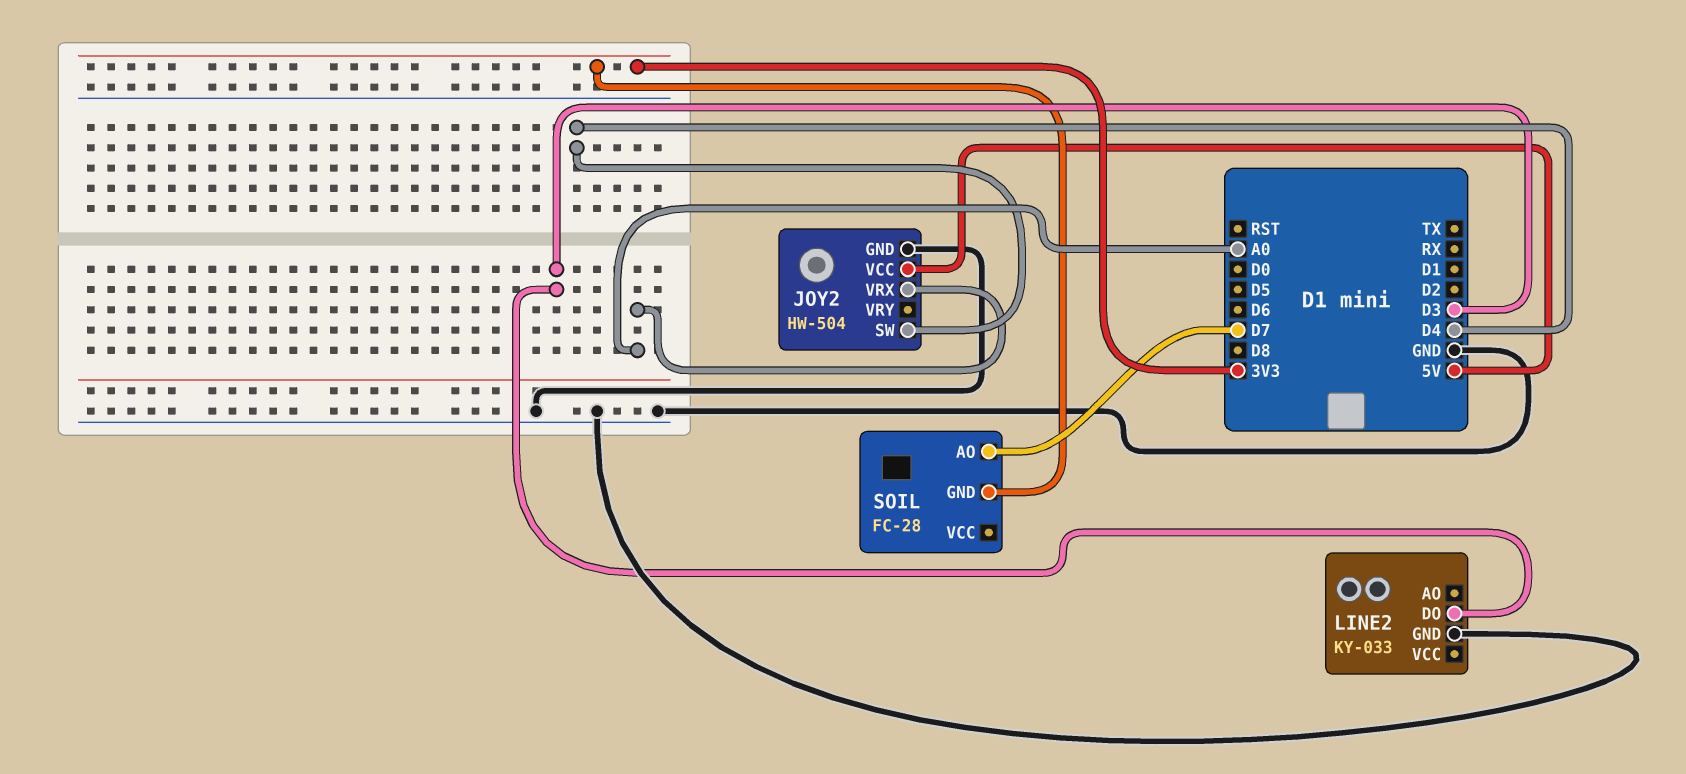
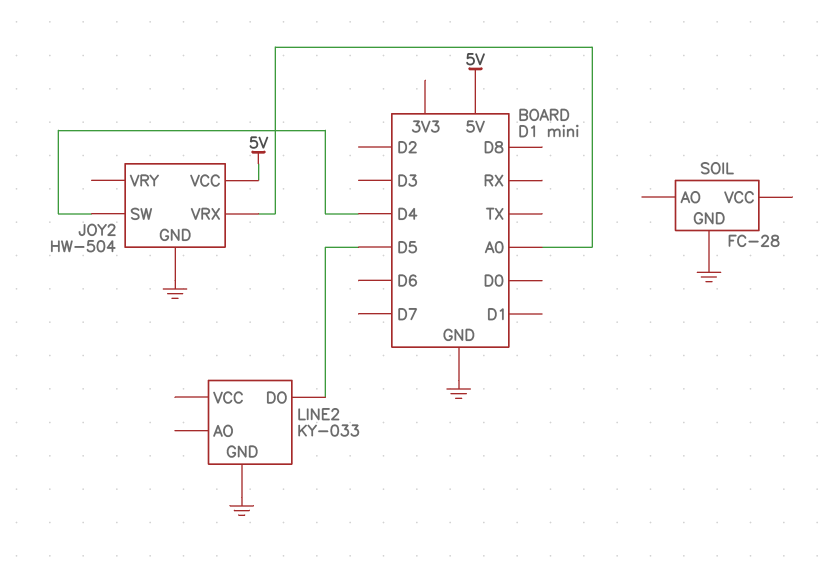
LINE2 pin DO: D3 -> D5
SOIL pin AO: D7 -> none
SOIL pin GND: 3V3 -> GND

